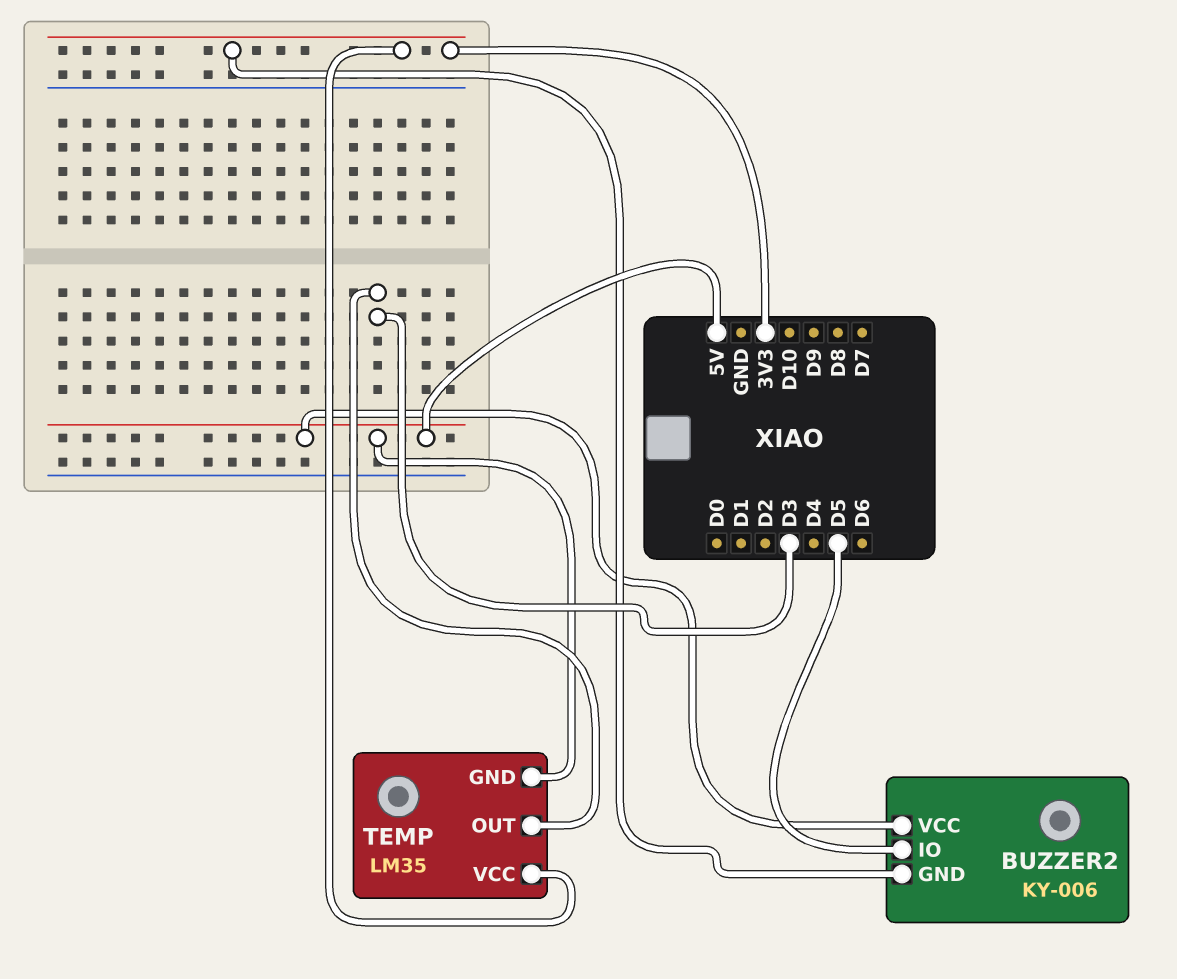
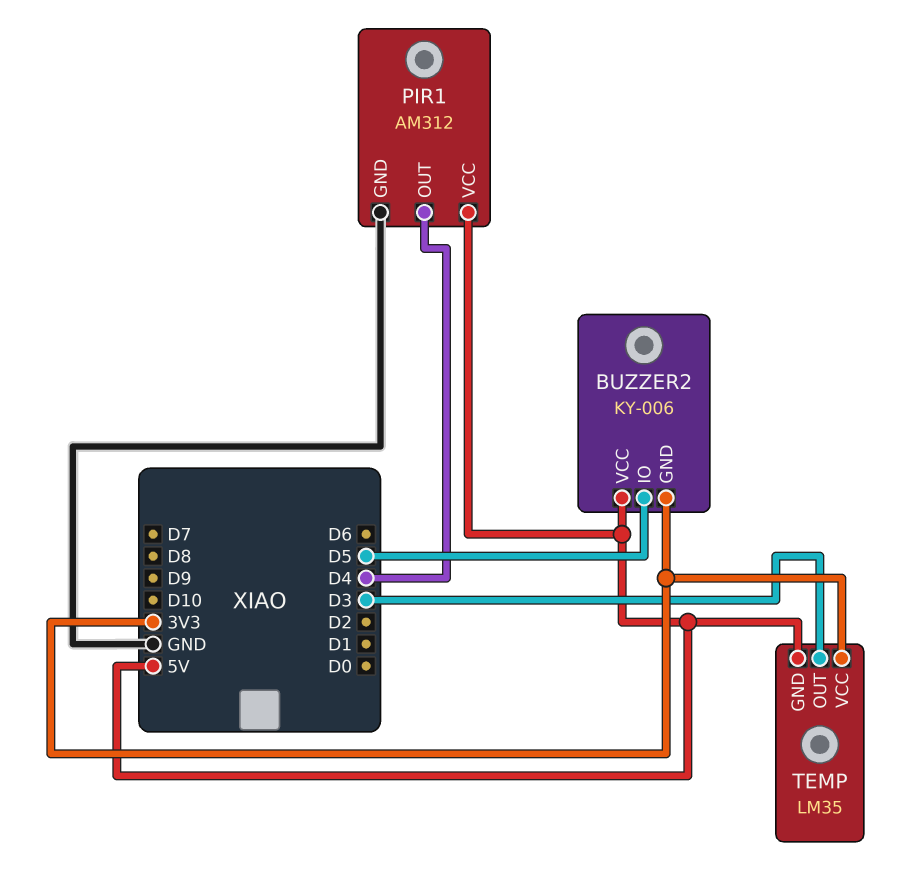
PIR1: none -> AM312
PIR1 pin GND: none -> GND
PIR1 pin OUT: none -> D4
PIR1 pin VCC: none -> 5V

